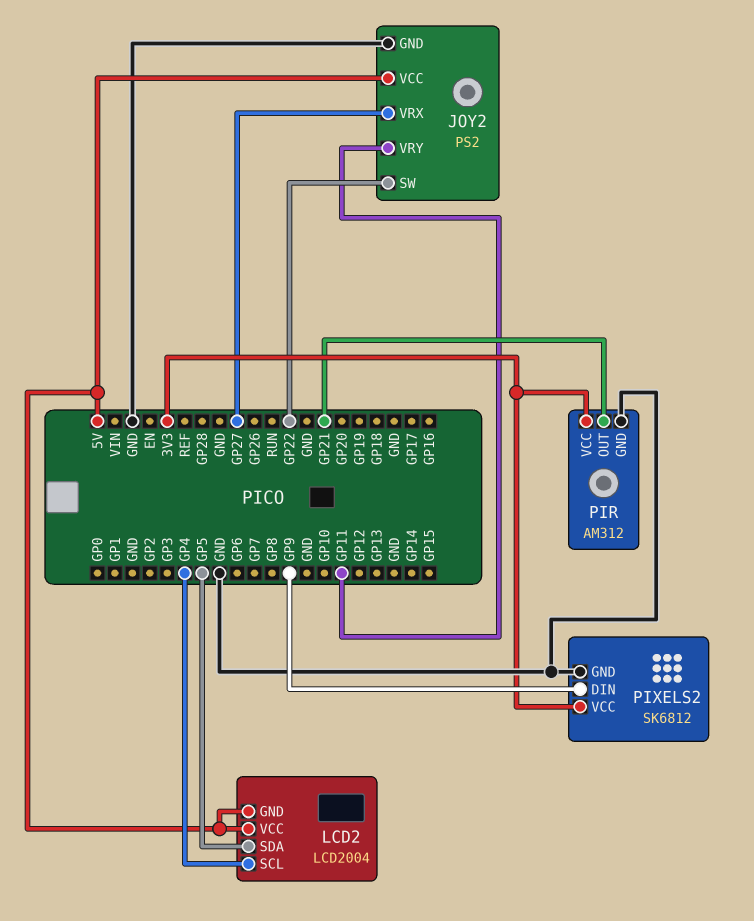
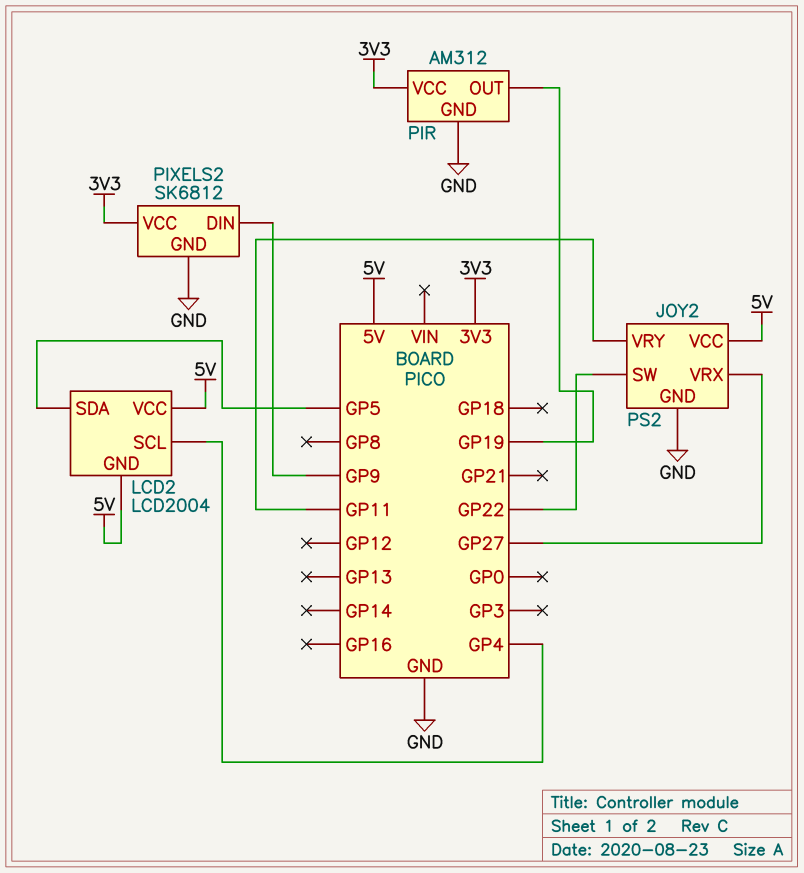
PIR pin OUT: GP21 -> GP19

